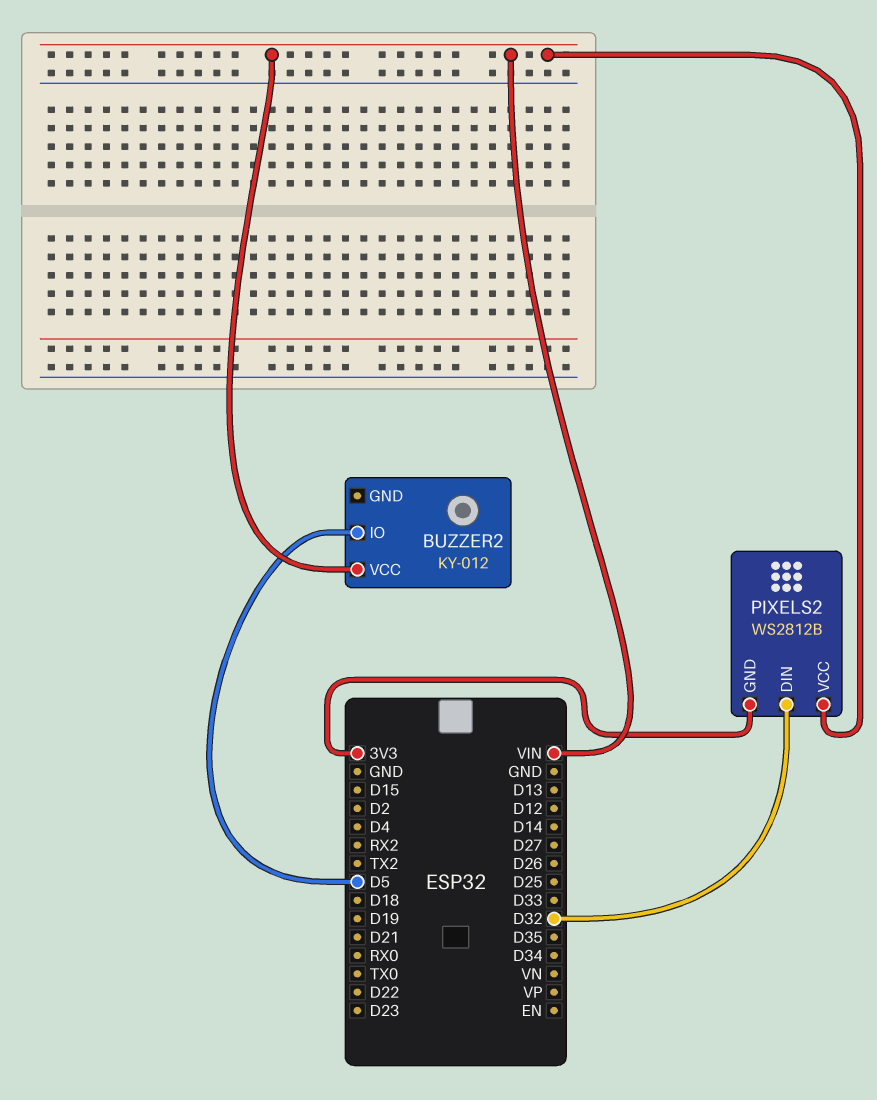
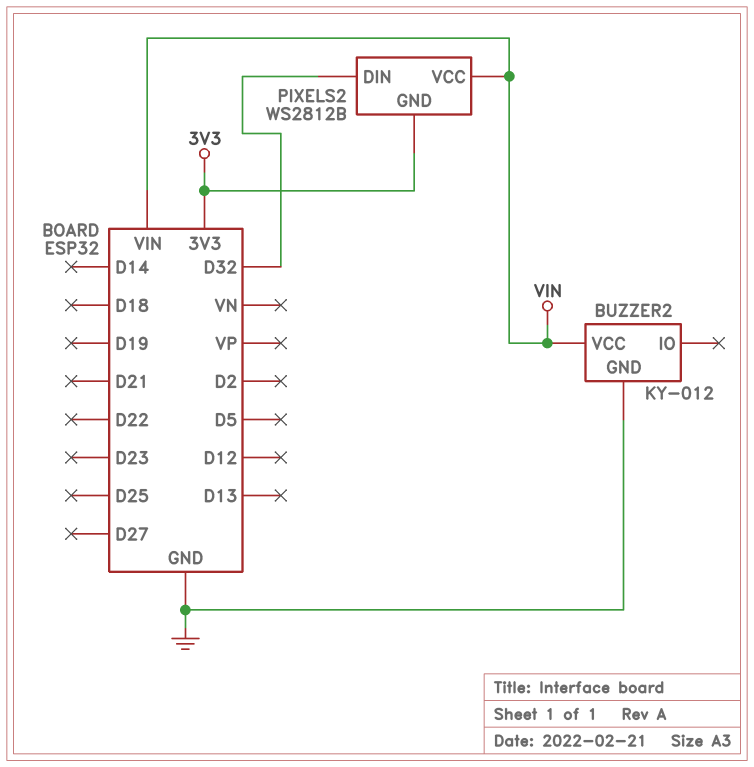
BUZZER2 pin GND: none -> GND
BUZZER2 pin IO: D5 -> none

